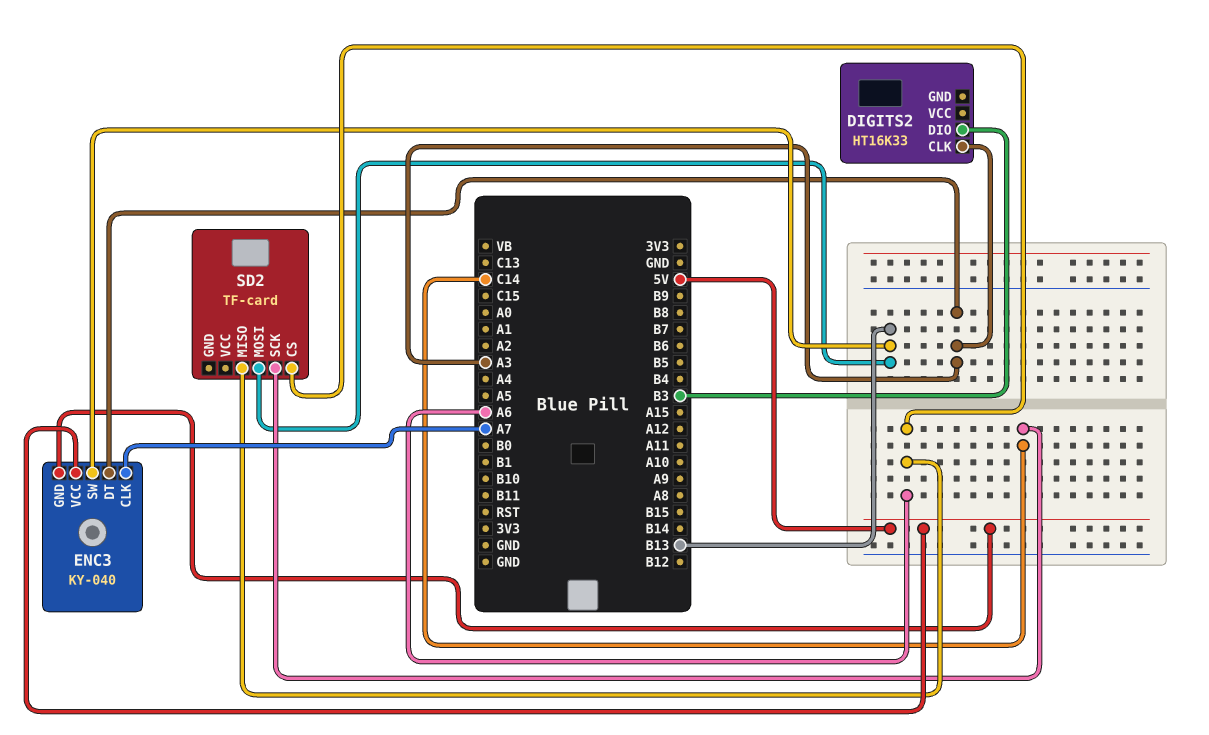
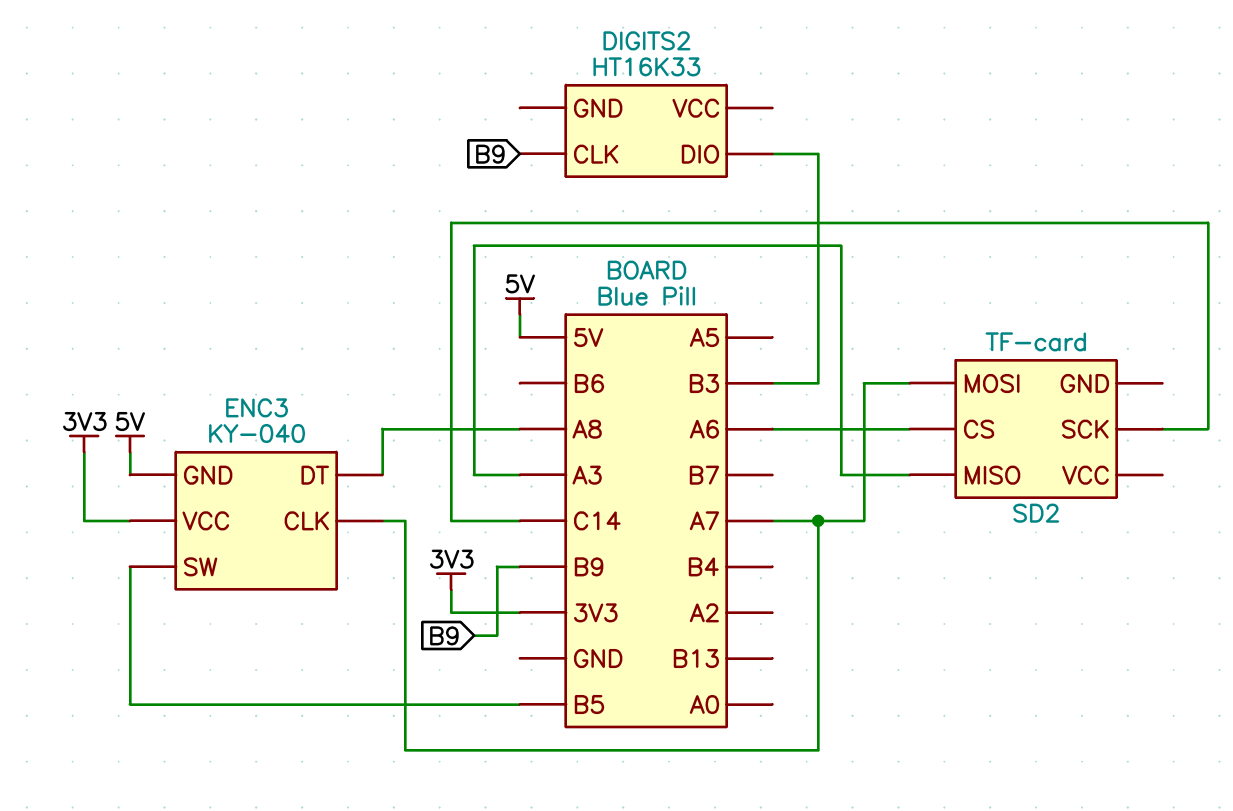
DIGITS2 pin CLK: A3 -> B9
ENC3 pin DT: A3 -> A8
ENC3 pin SW: B13 -> B5
ENC3 pin VCC: 5V -> 3V3
SD2 pin MISO: A6 -> A3
SD2 pin MOSI: B13 -> A7

